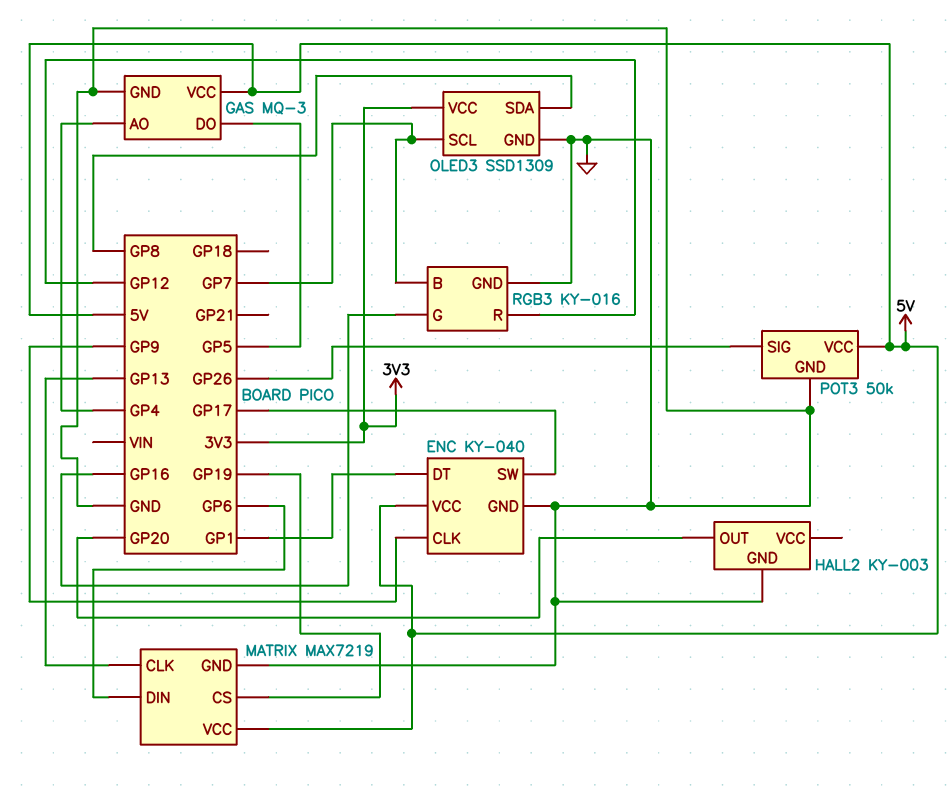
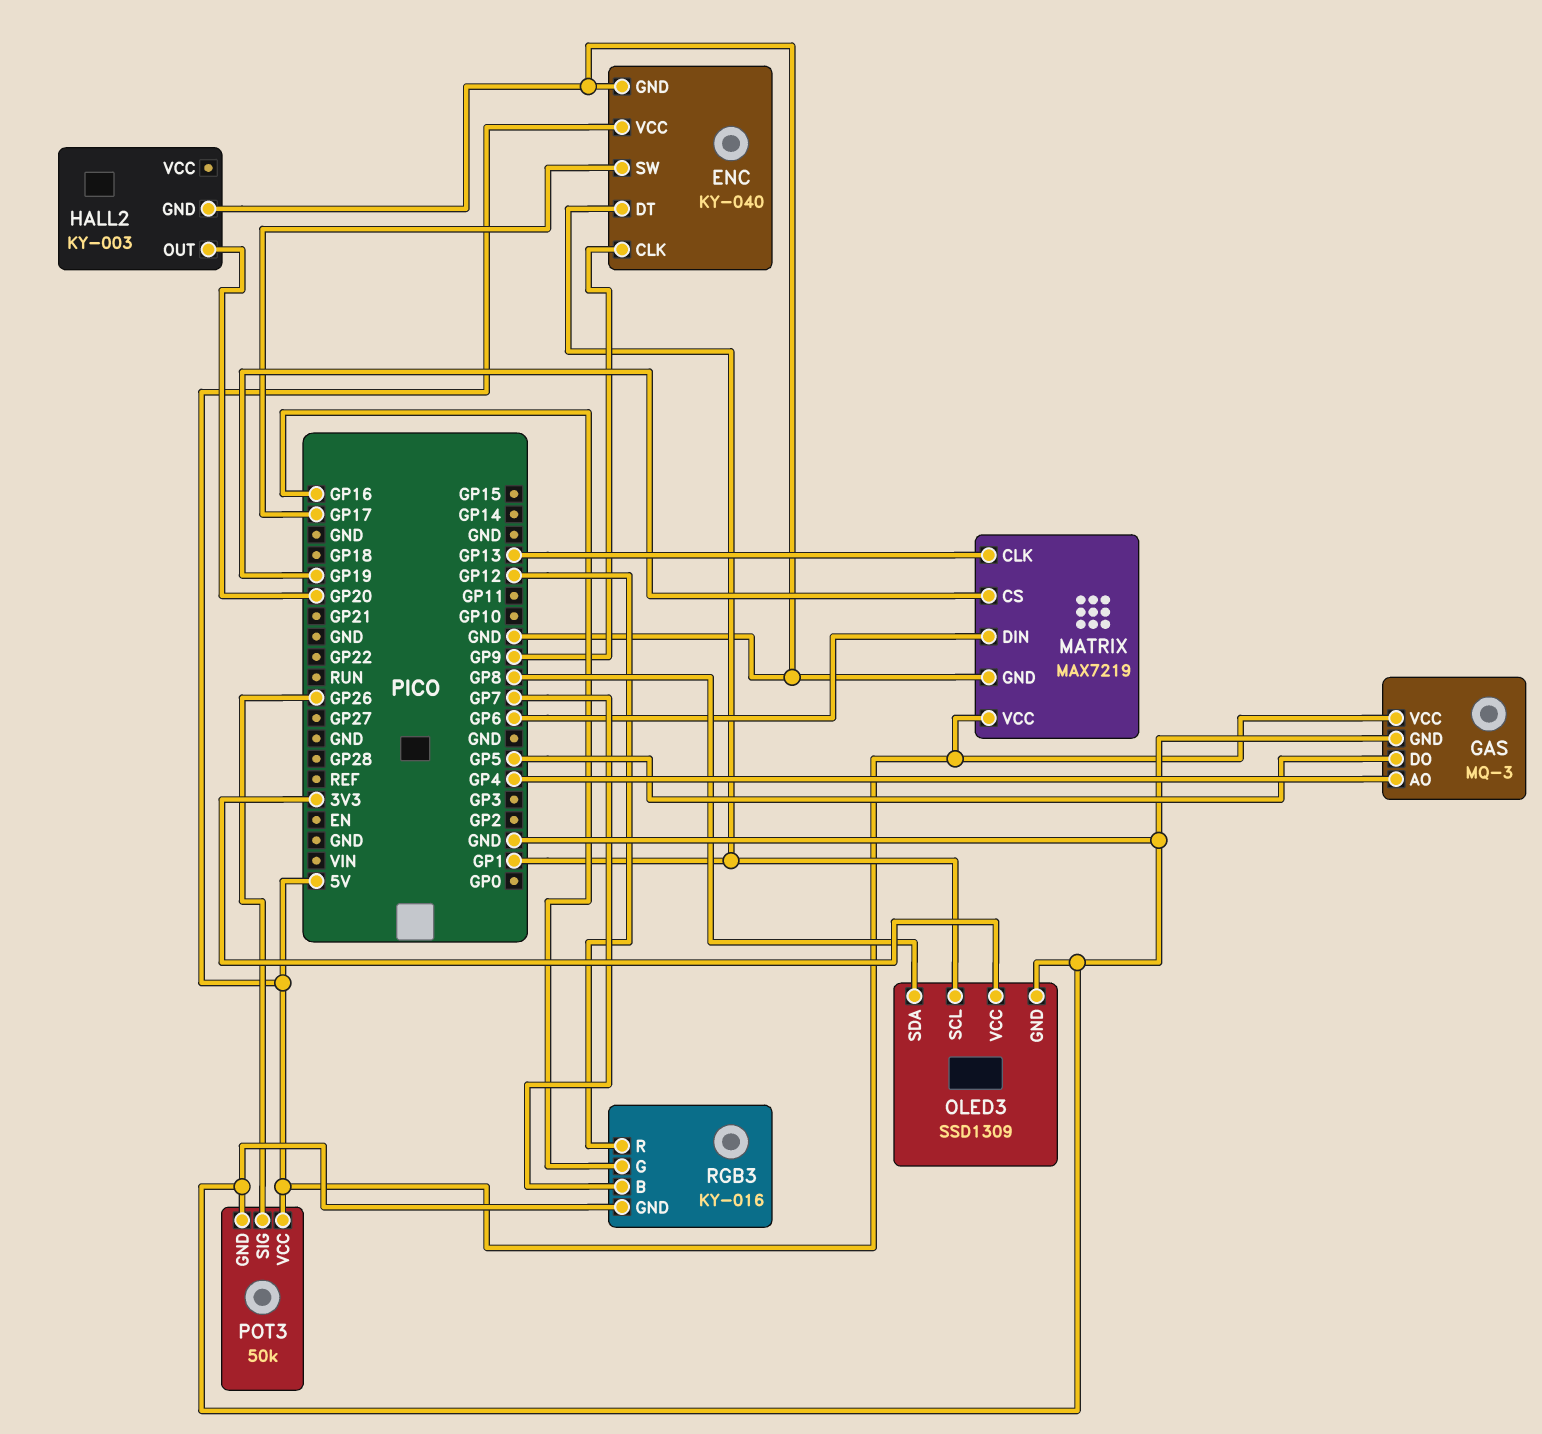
OLED3 pin SCL: GP7 -> GP1

